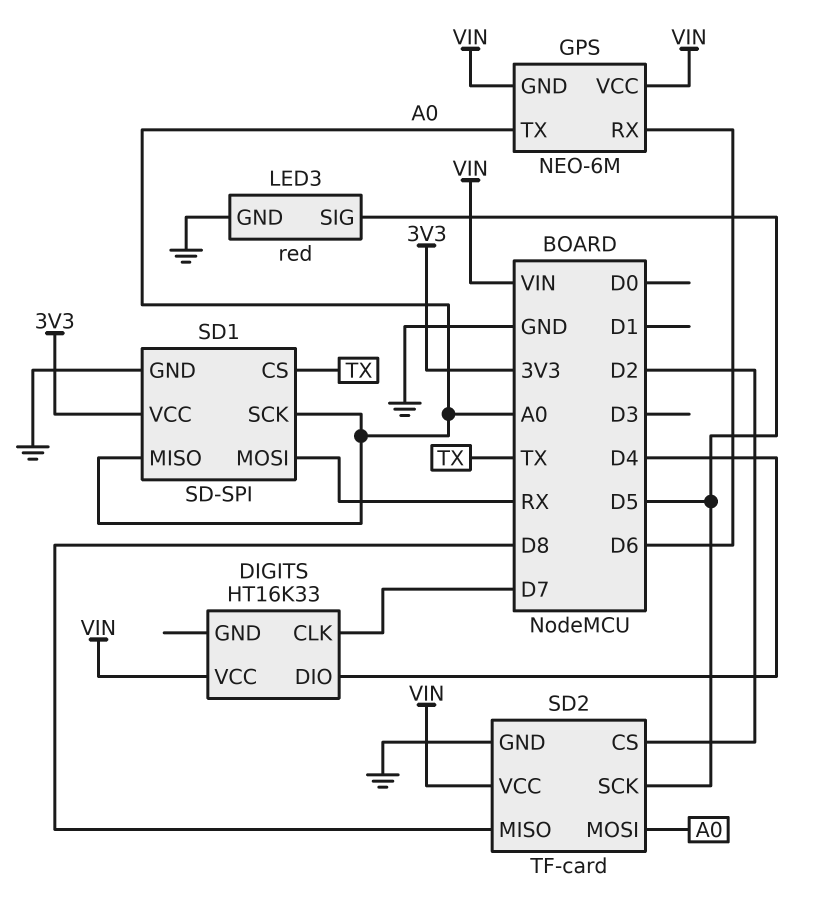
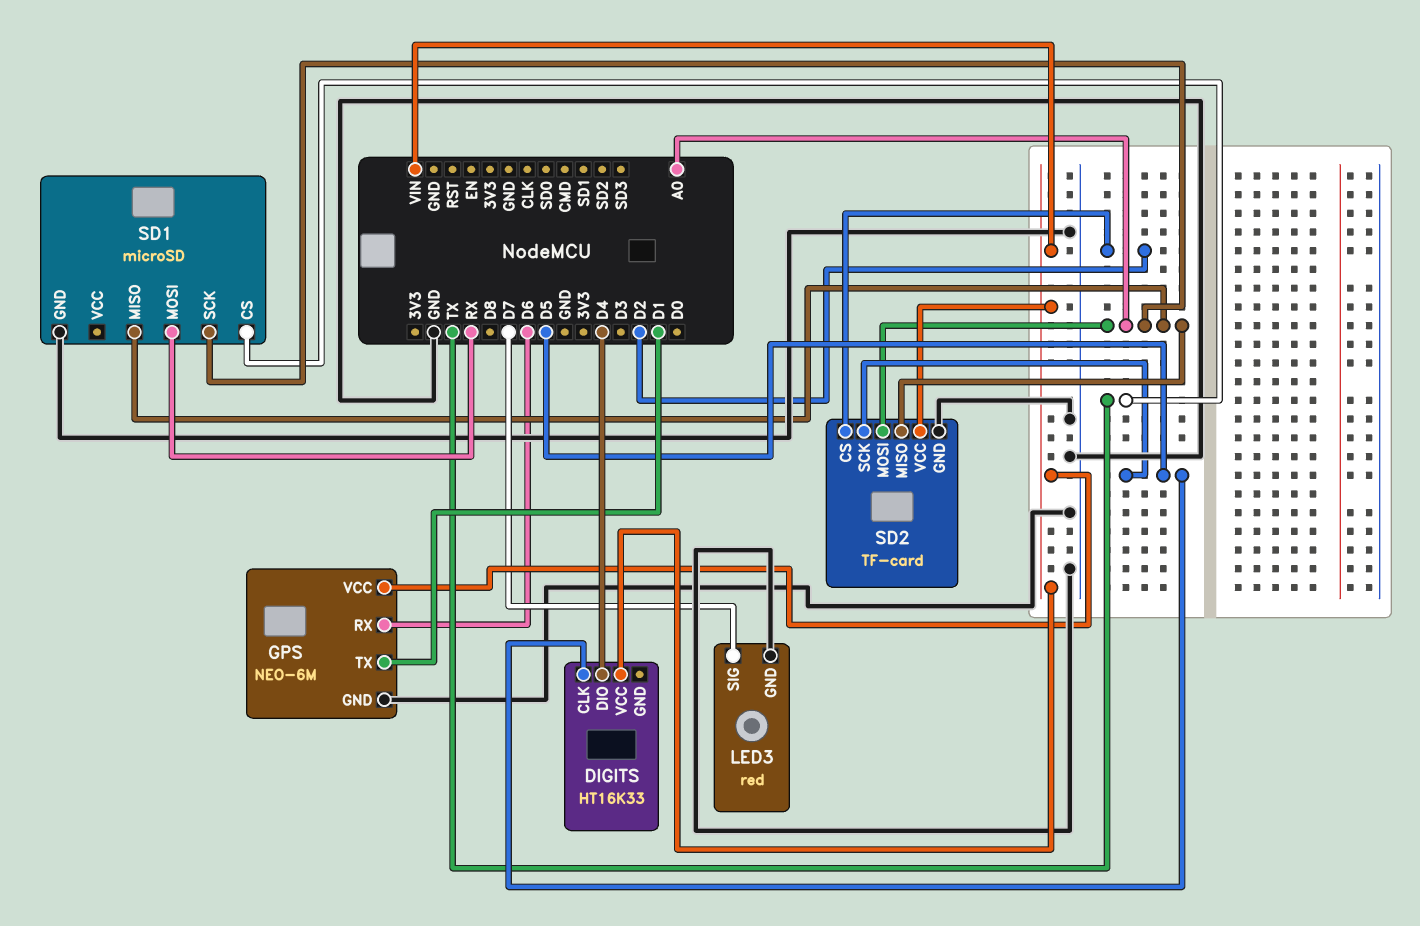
DIGITS pin CLK: D7 -> D5
GPS pin GND: VIN -> GND
GPS pin TX: A0 -> D1
LED3 pin SIG: D5 -> D7
SD1: SD-SPI -> microSD
SD1 pin VCC: 3V3 -> none
SD2 pin MISO: D8 -> A0

